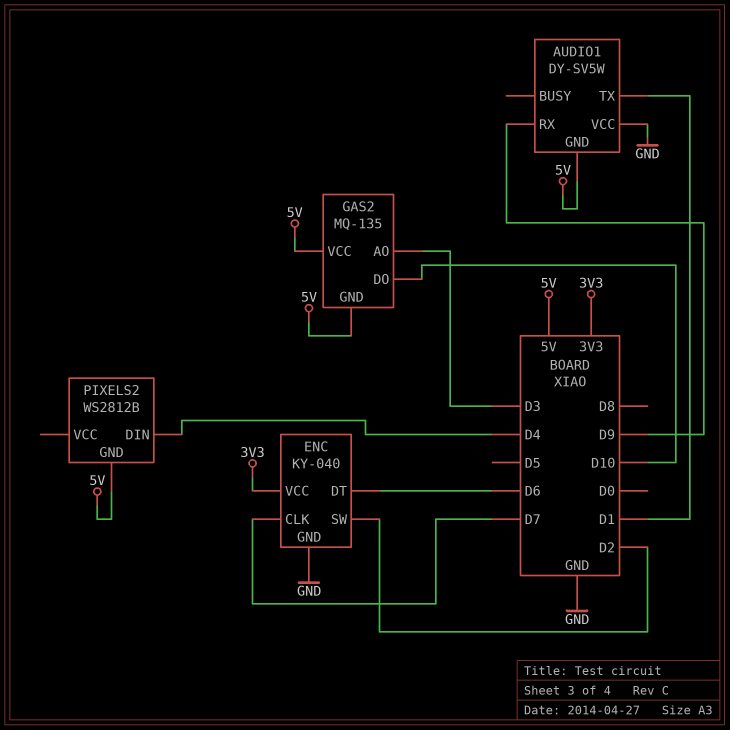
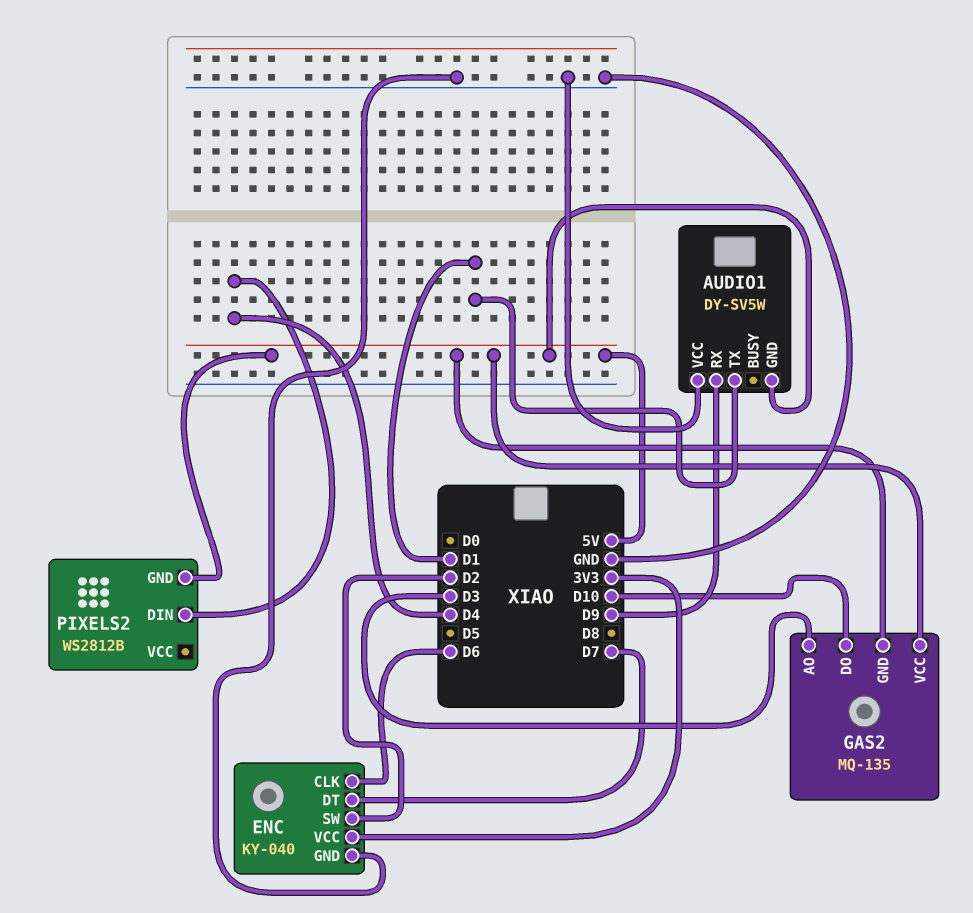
ENC pin CLK: D7 -> D6
ENC pin DT: D6 -> D7

